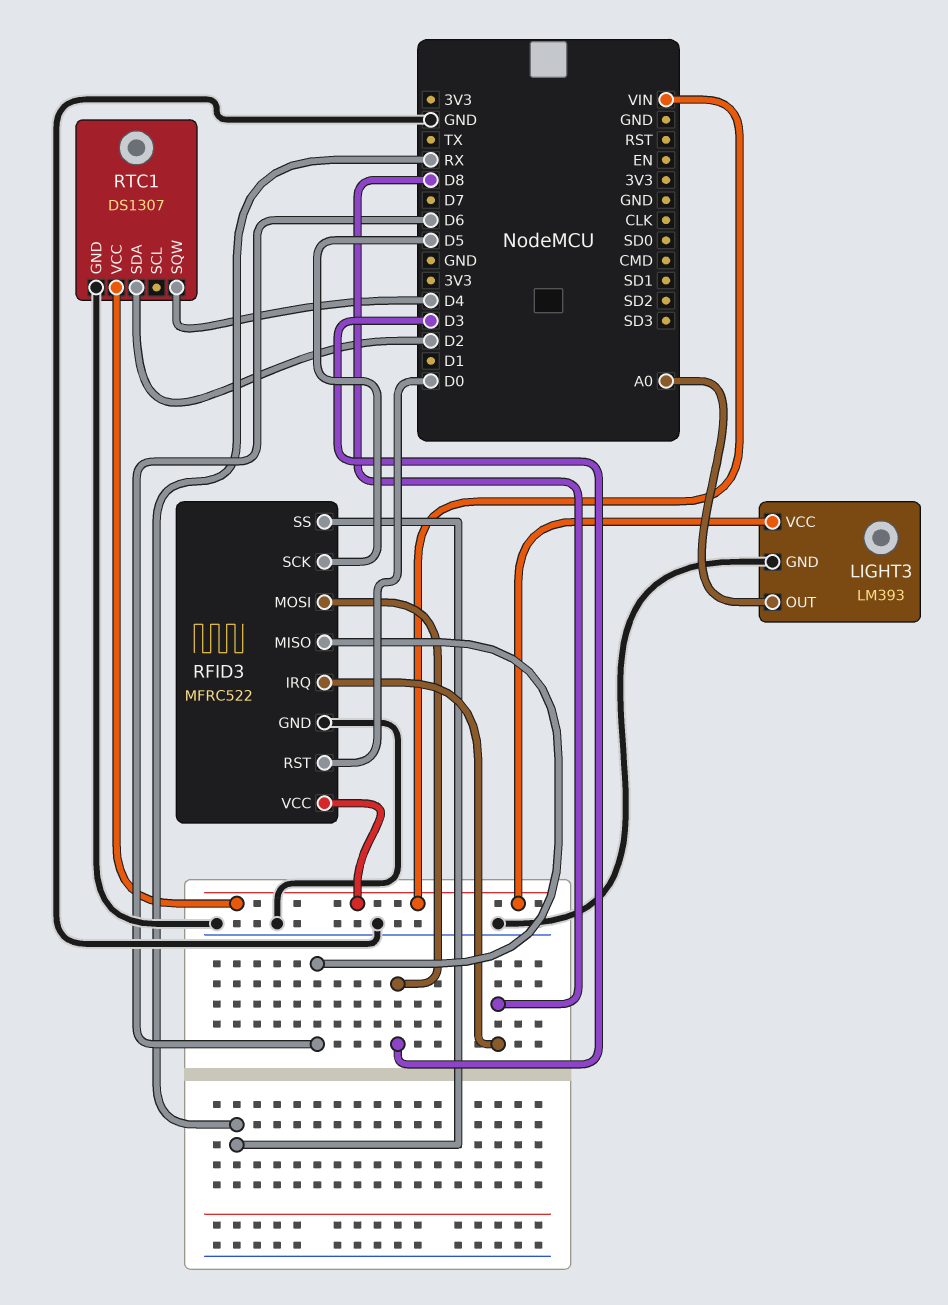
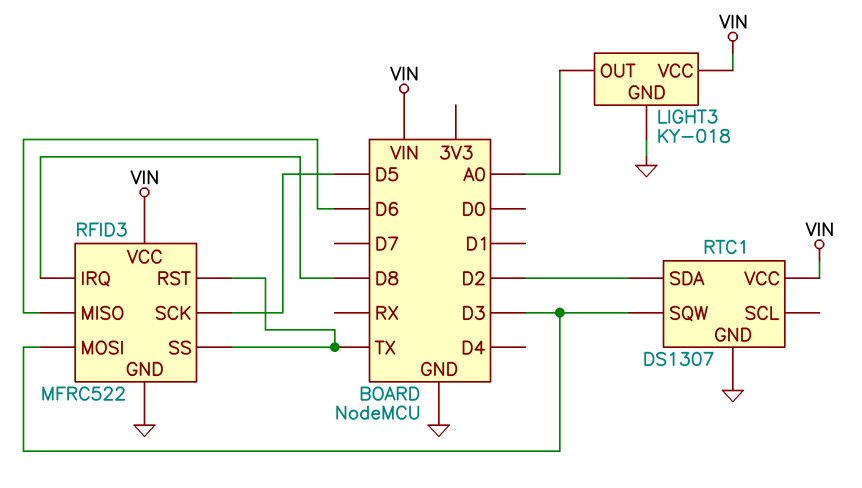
LIGHT3: LM393 -> KY-018
RFID3 pin RST: D0 -> TX
RFID3 pin SS: RX -> TX
RTC1 pin SQW: D4 -> D3

